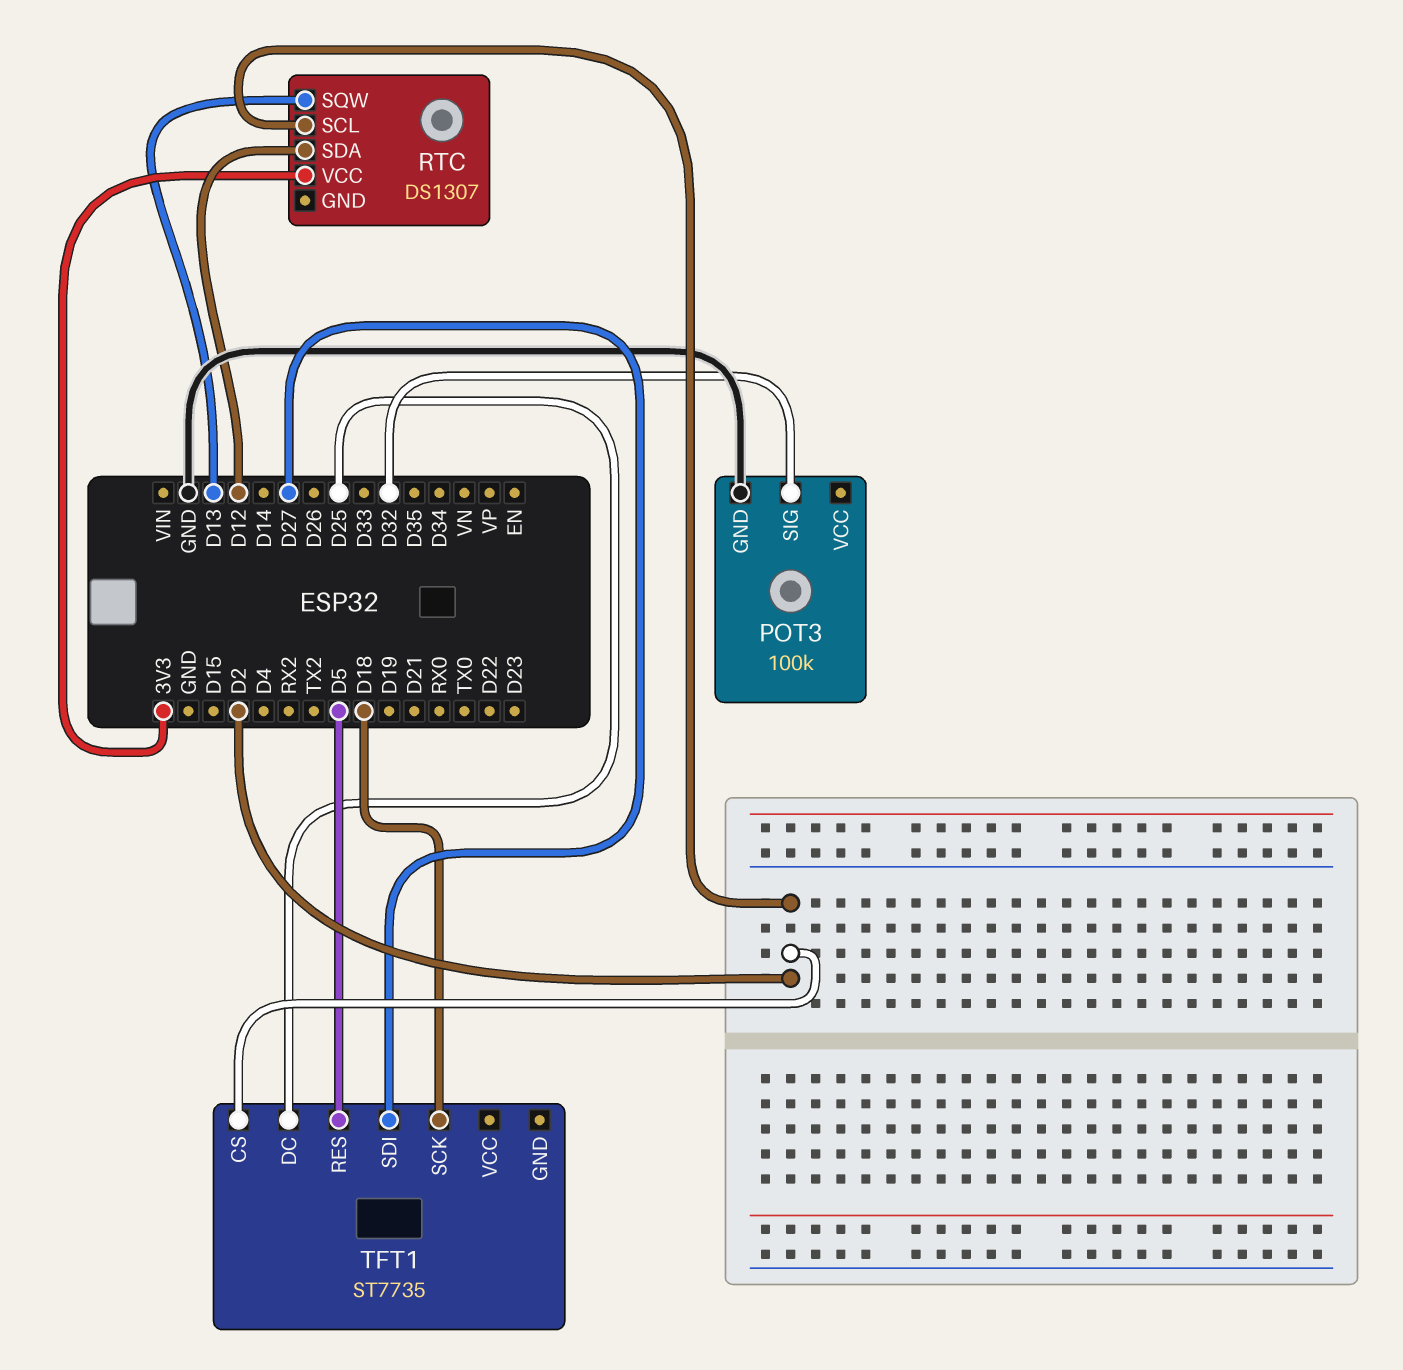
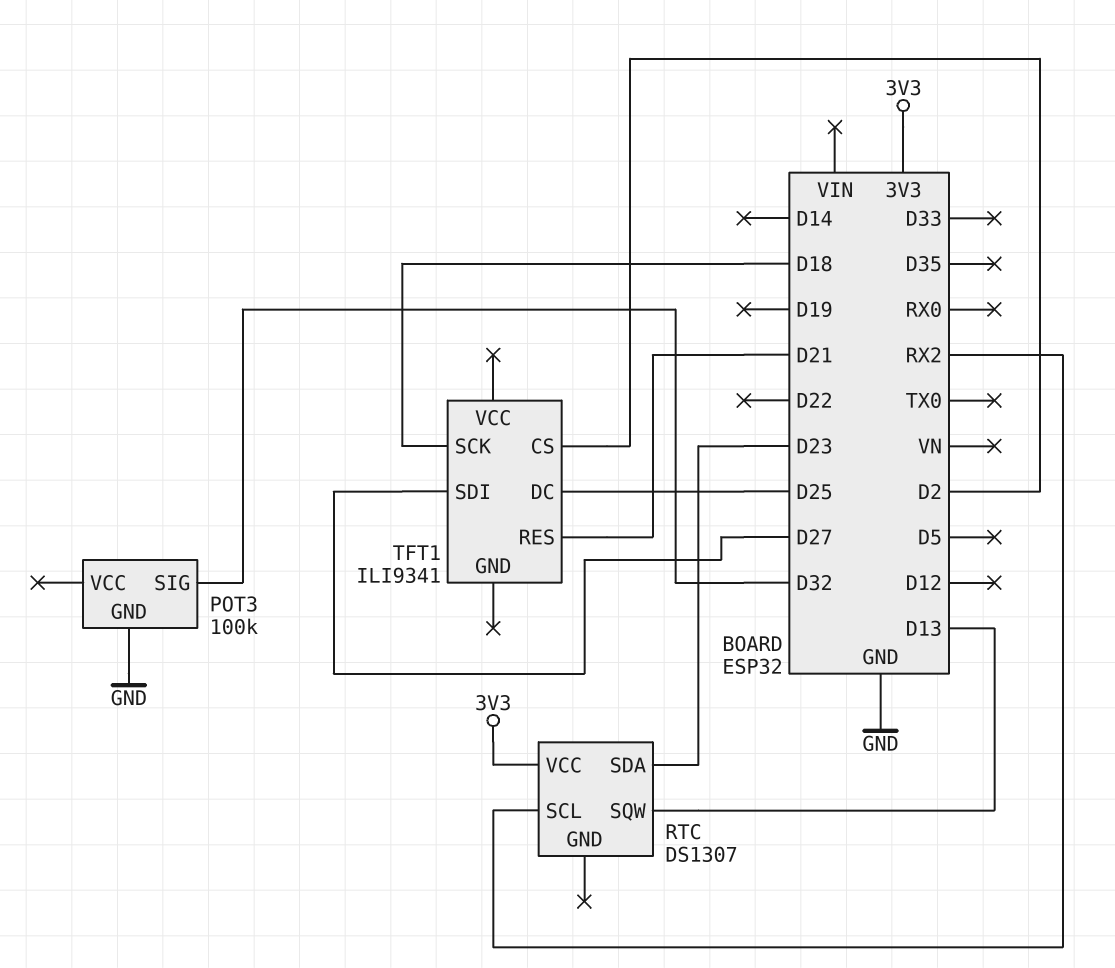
RTC pin SCL: D2 -> RX2
RTC pin SDA: D12 -> D23
TFT1: ST7735 -> ILI9341
TFT1 pin RES: D5 -> D21

